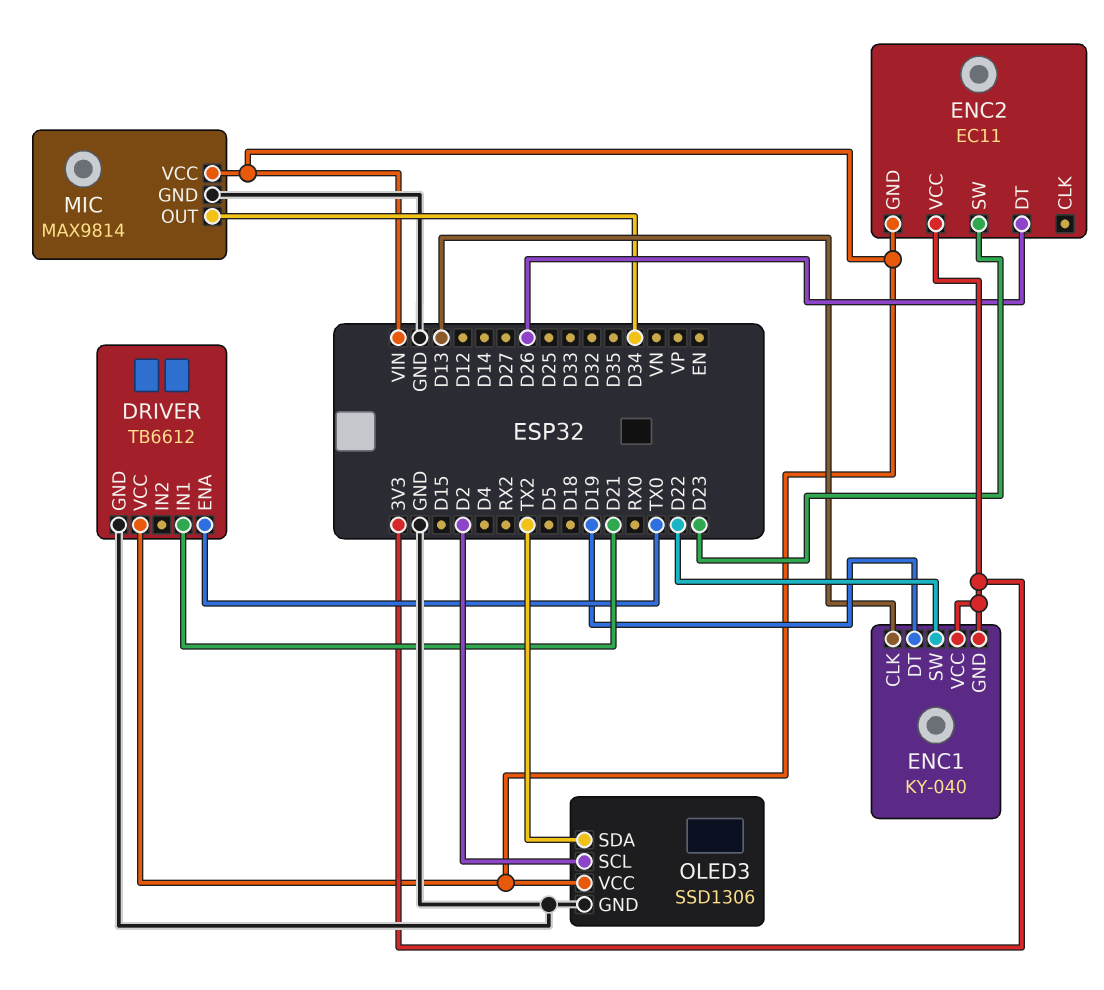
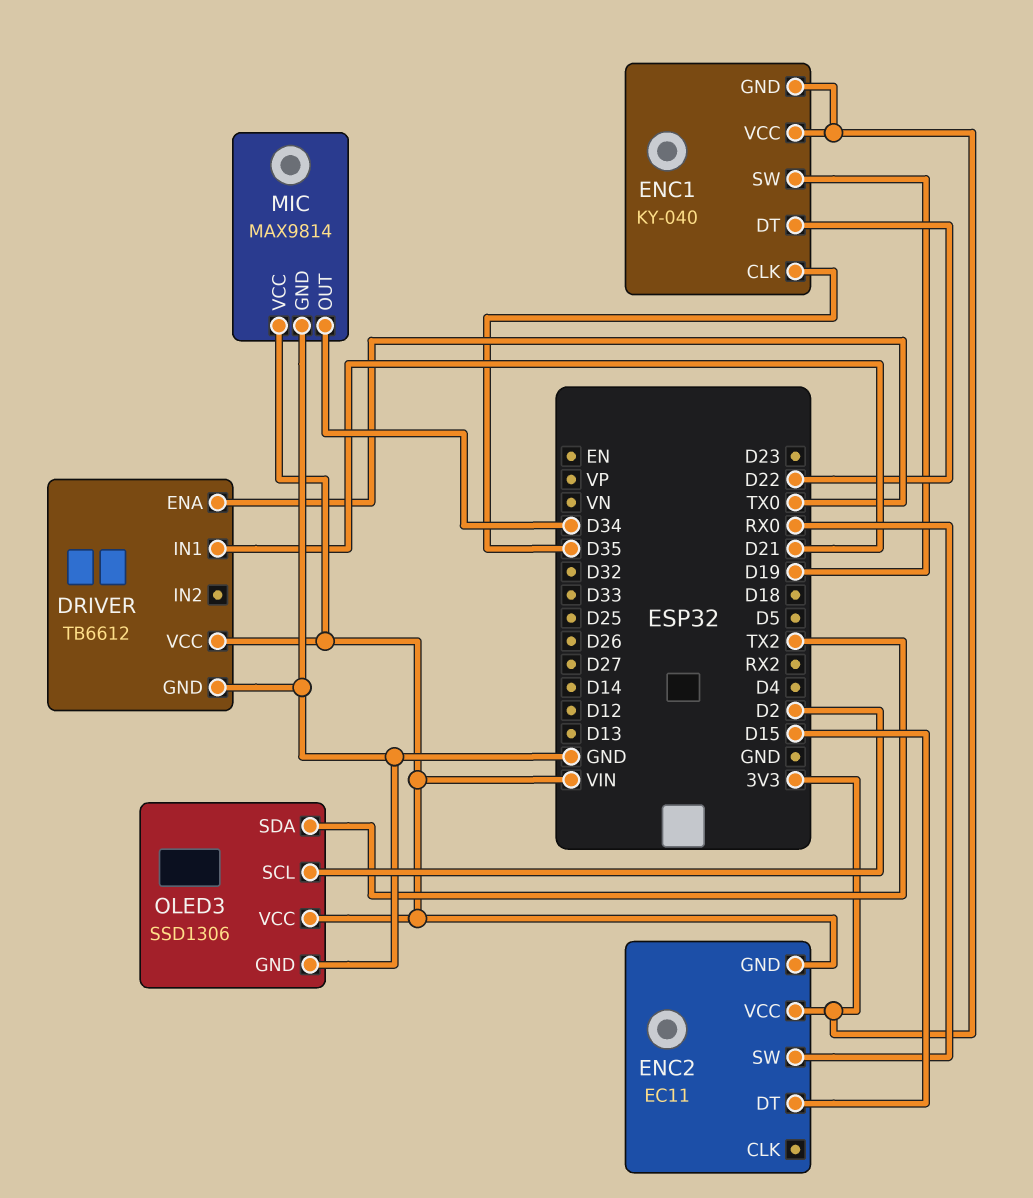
ENC1 pin CLK: D13 -> D35
ENC1 pin DT: D19 -> D22
ENC1 pin SW: D22 -> D19
ENC2 pin DT: D26 -> D15
ENC2 pin SW: D23 -> RX0

